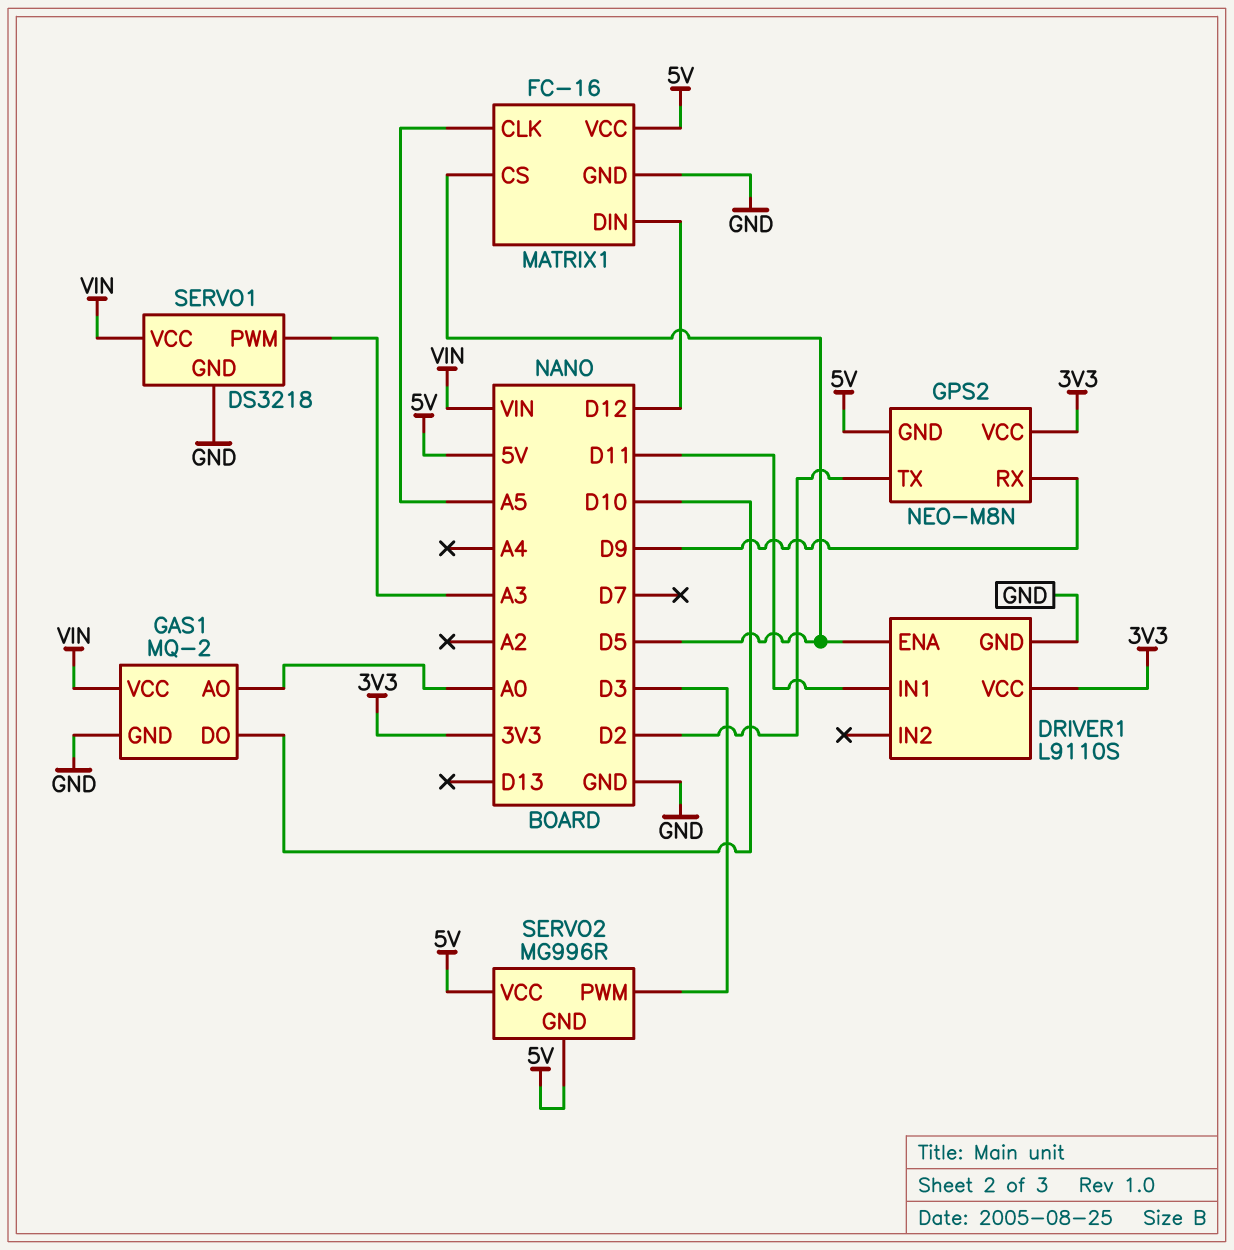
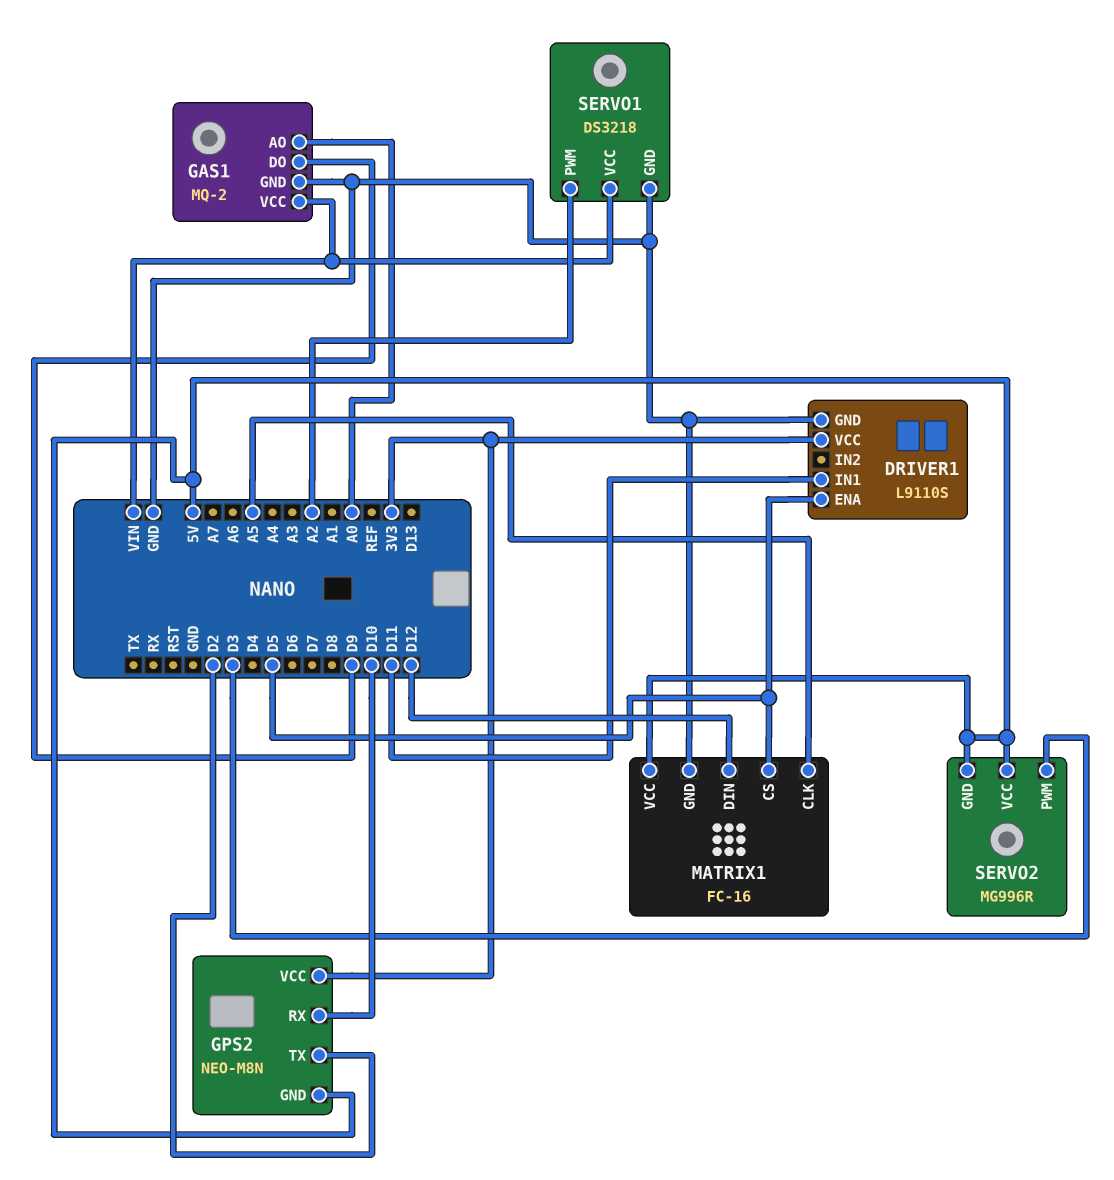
GAS1 pin DO: D10 -> D9
GPS2 pin RX: D9 -> D10
SERVO1 pin PWM: A3 -> A2

